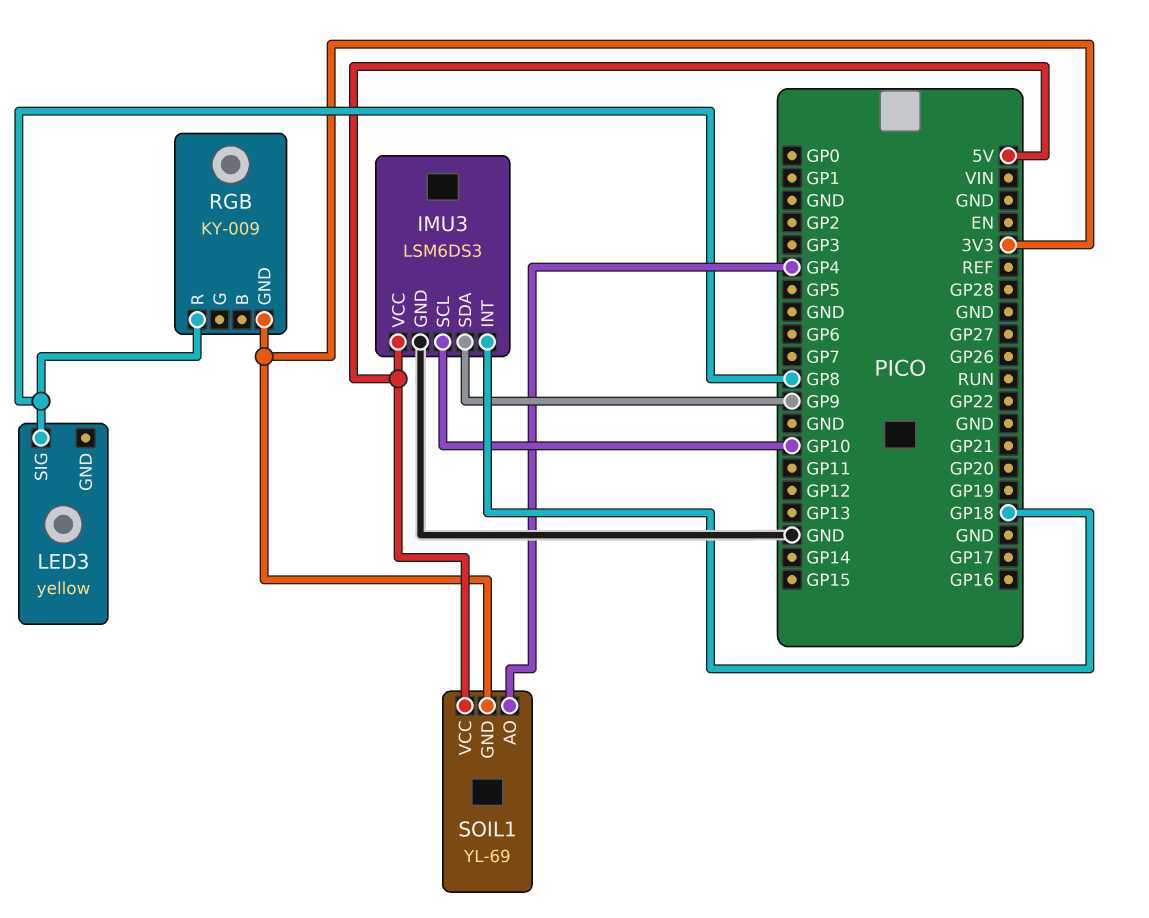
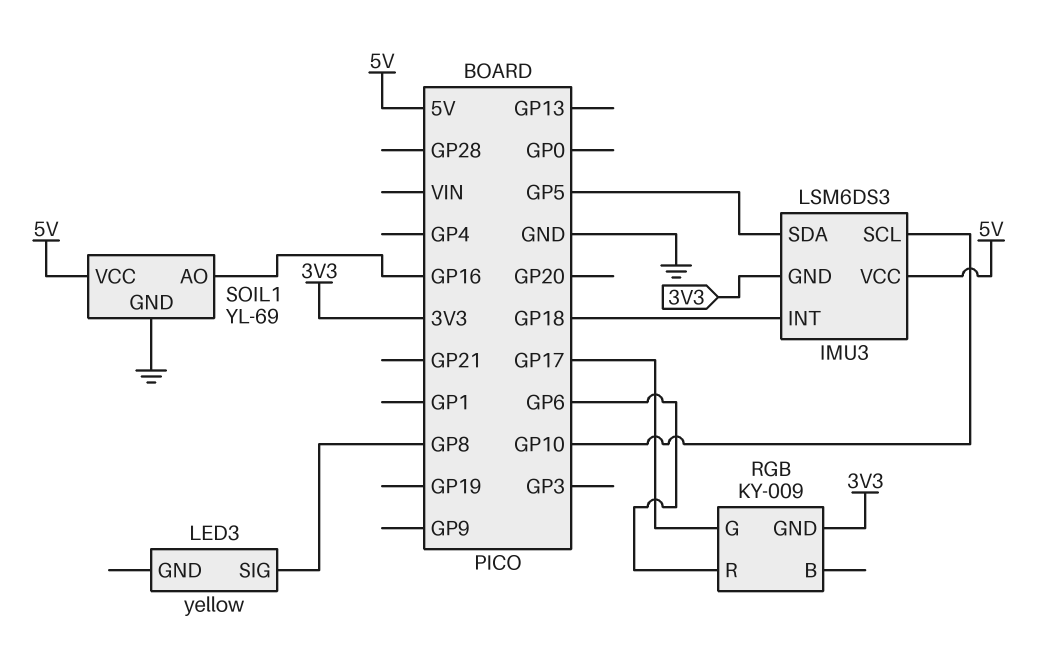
IMU3 pin GND: GND -> 3V3
IMU3 pin SDA: GP9 -> GP5
RGB pin G: none -> GP17
RGB pin R: GP8 -> GP6
SOIL1 pin AO: GP4 -> GP16
SOIL1 pin GND: 3V3 -> GND

